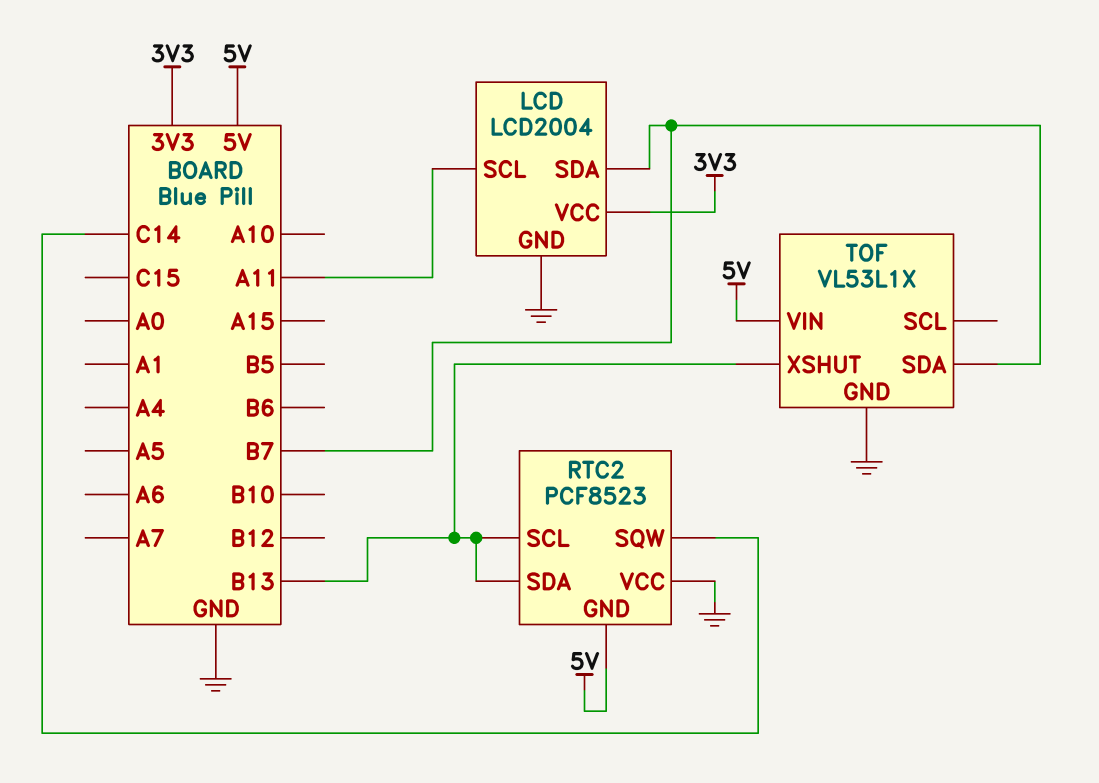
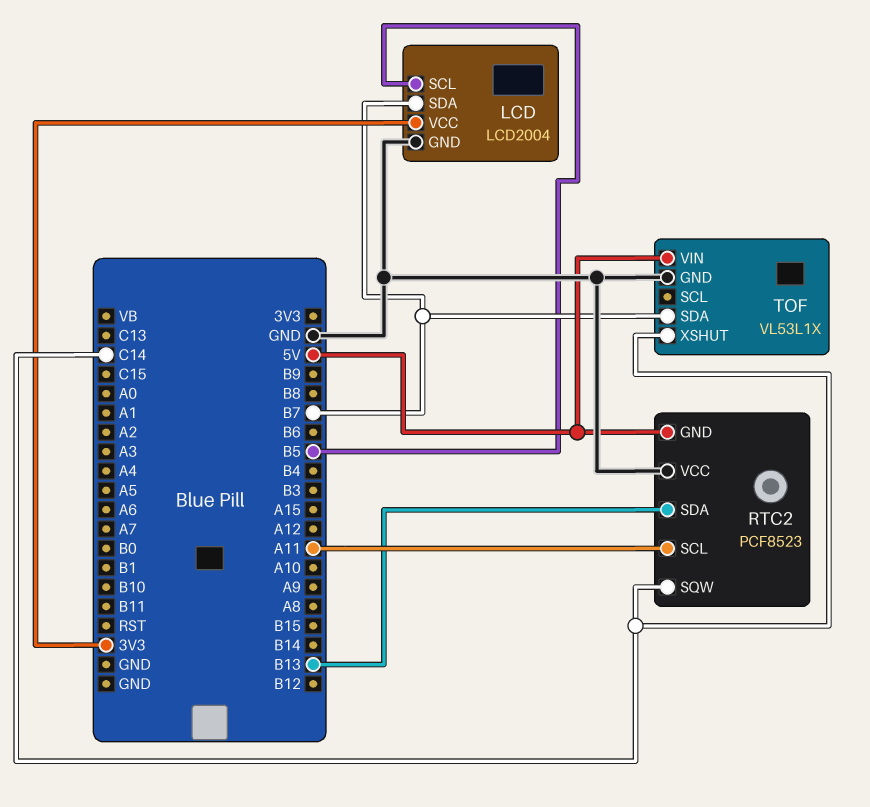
LCD pin SCL: A11 -> B5
RTC2 pin SCL: B13 -> A11
TOF pin XSHUT: B13 -> C14

